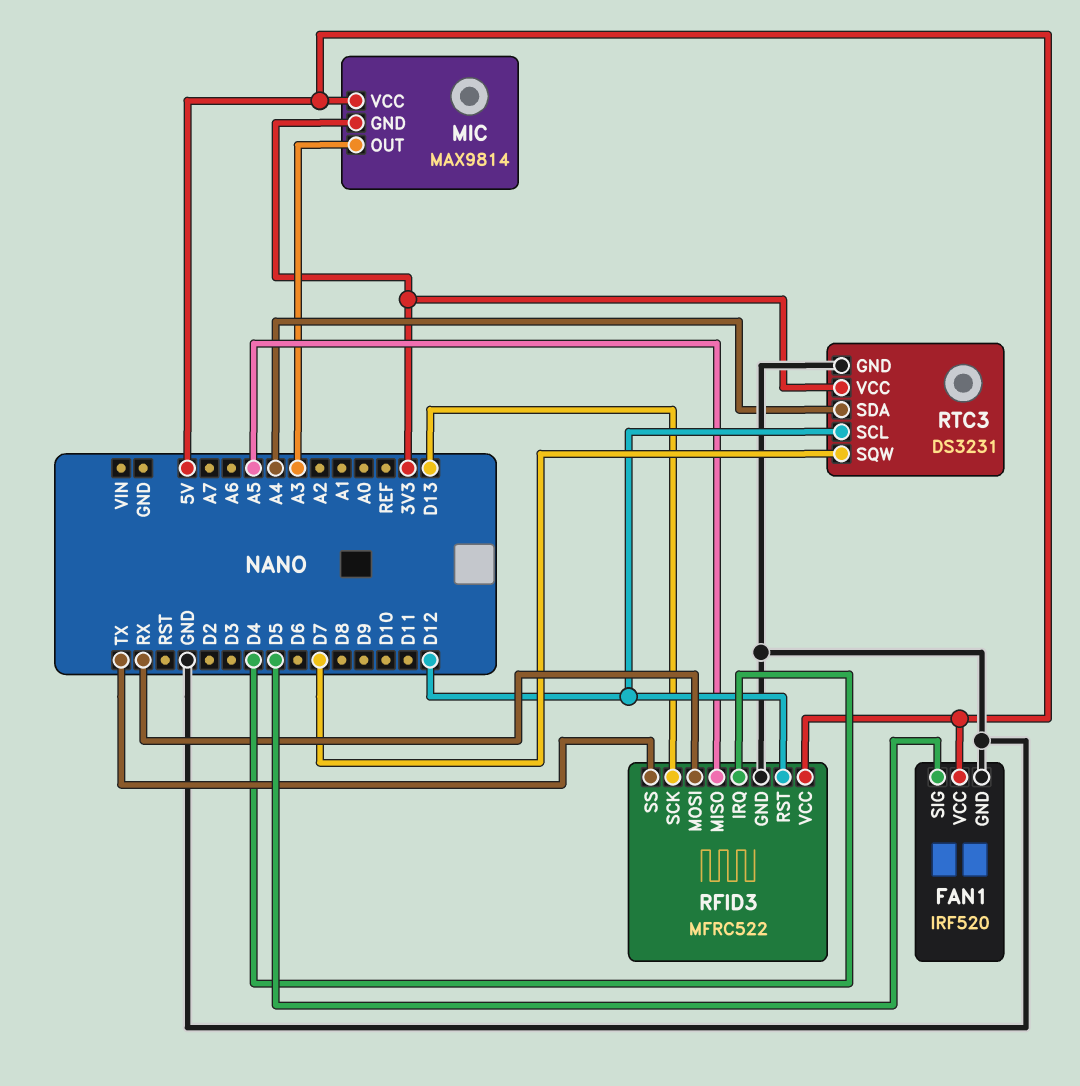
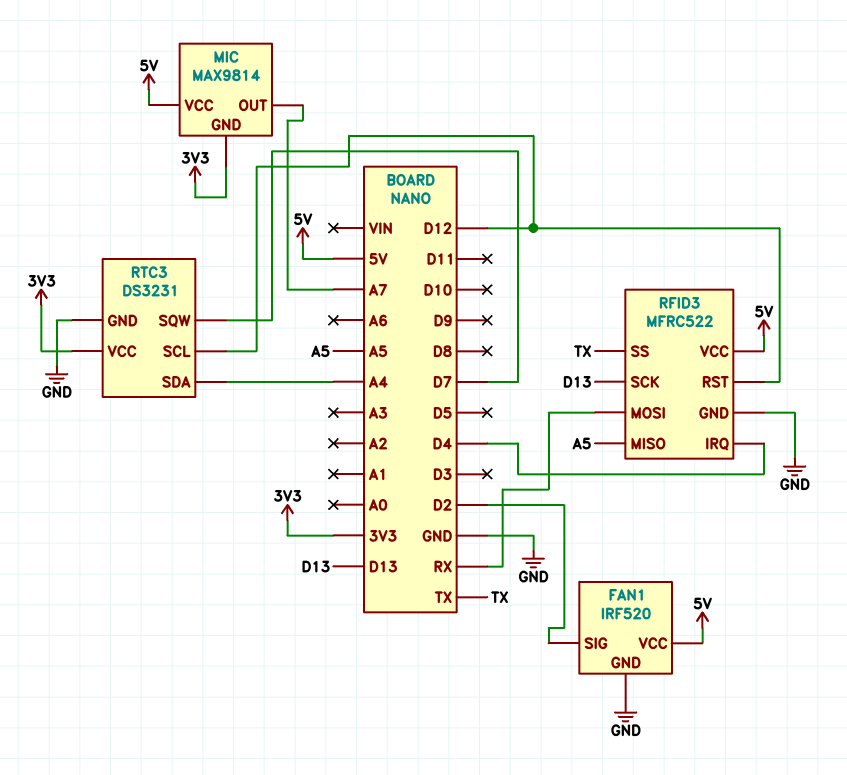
FAN1 pin SIG: D5 -> D2
MIC pin OUT: A3 -> A7

